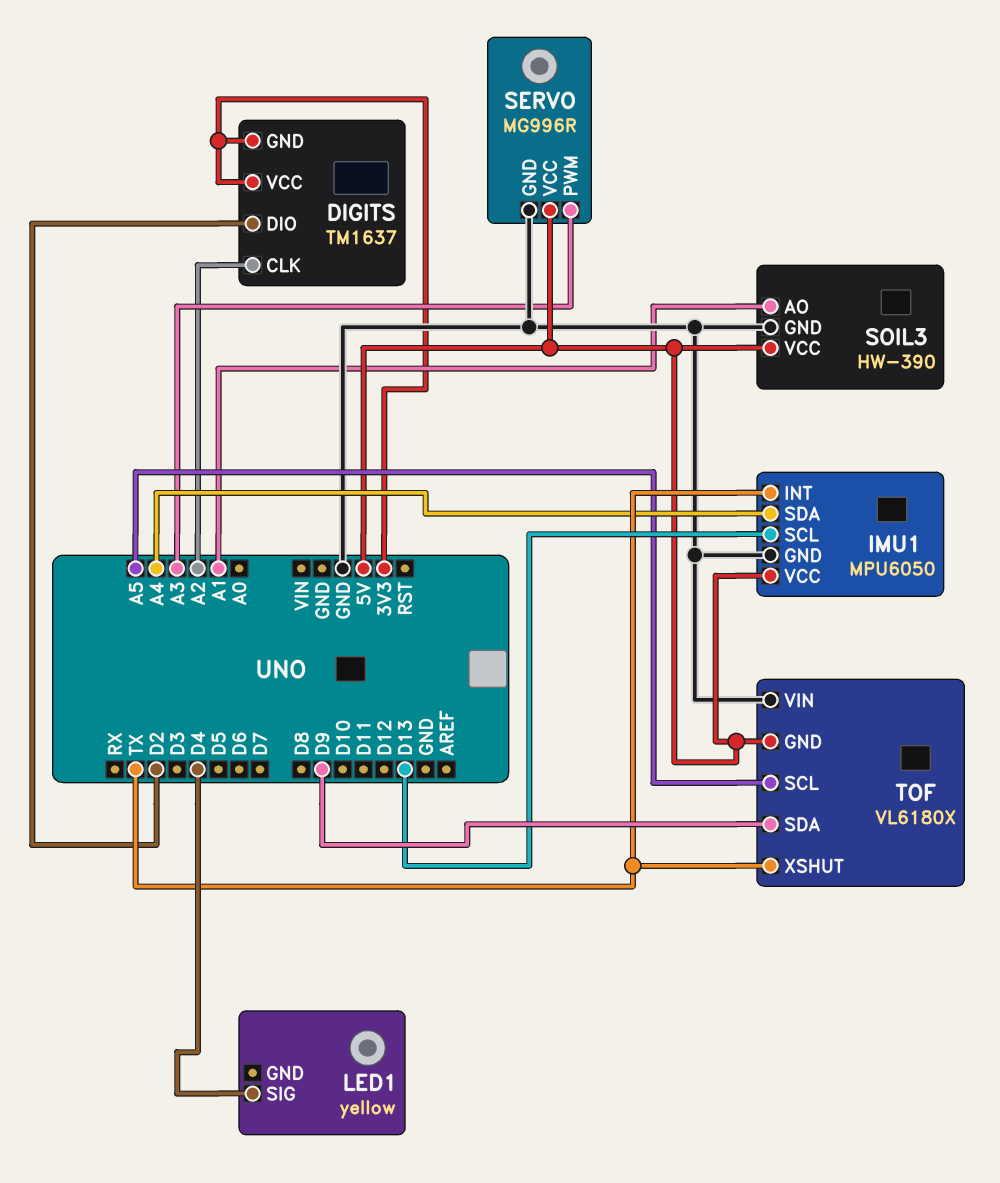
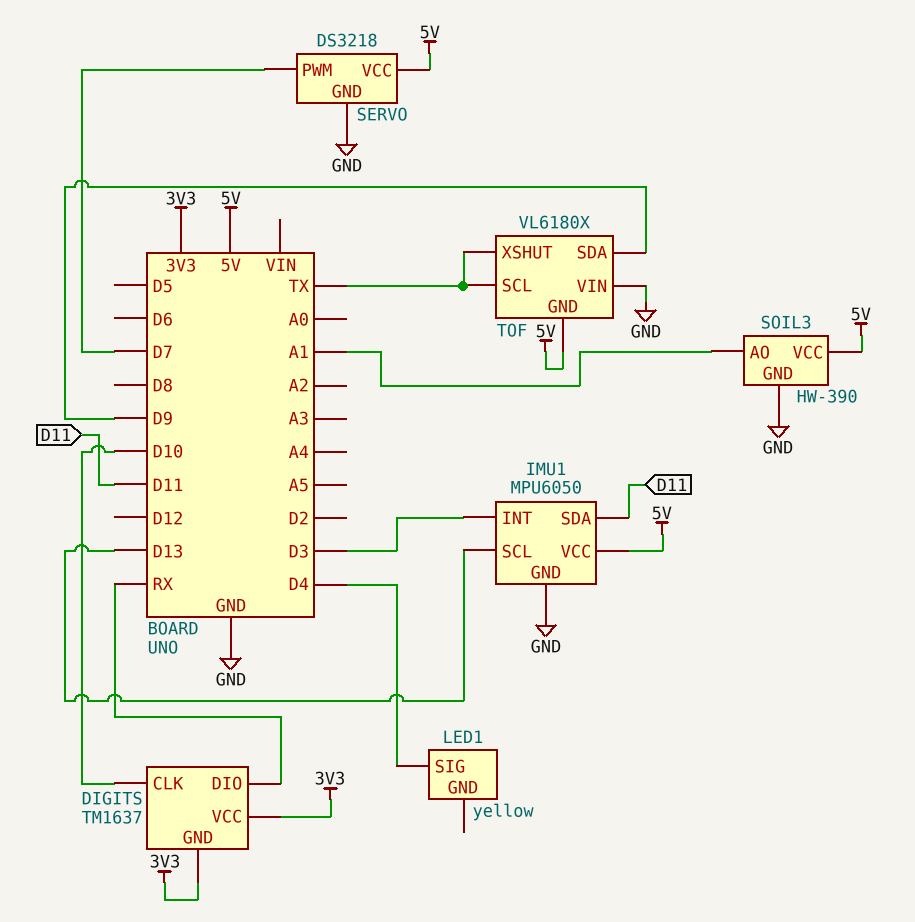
DIGITS pin CLK: A2 -> D10
DIGITS pin DIO: D2 -> RX
IMU1 pin INT: TX -> D3
IMU1 pin SDA: A4 -> D11
SERVO: MG996R -> DS3218
SERVO pin PWM: A3 -> D7
TOF pin SCL: A5 -> TX

